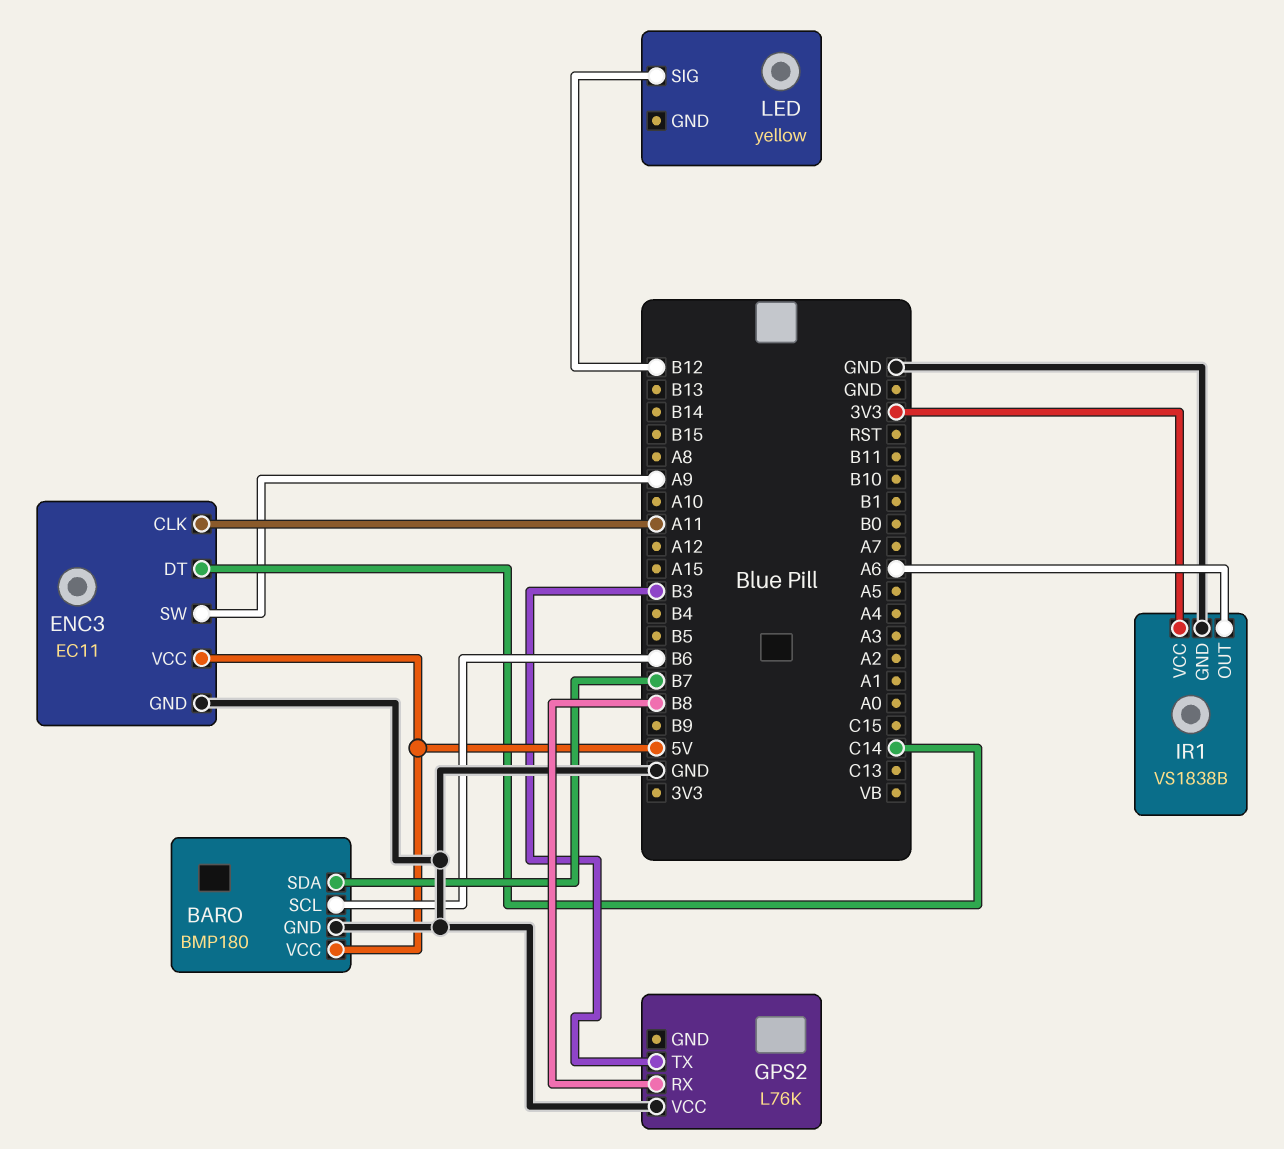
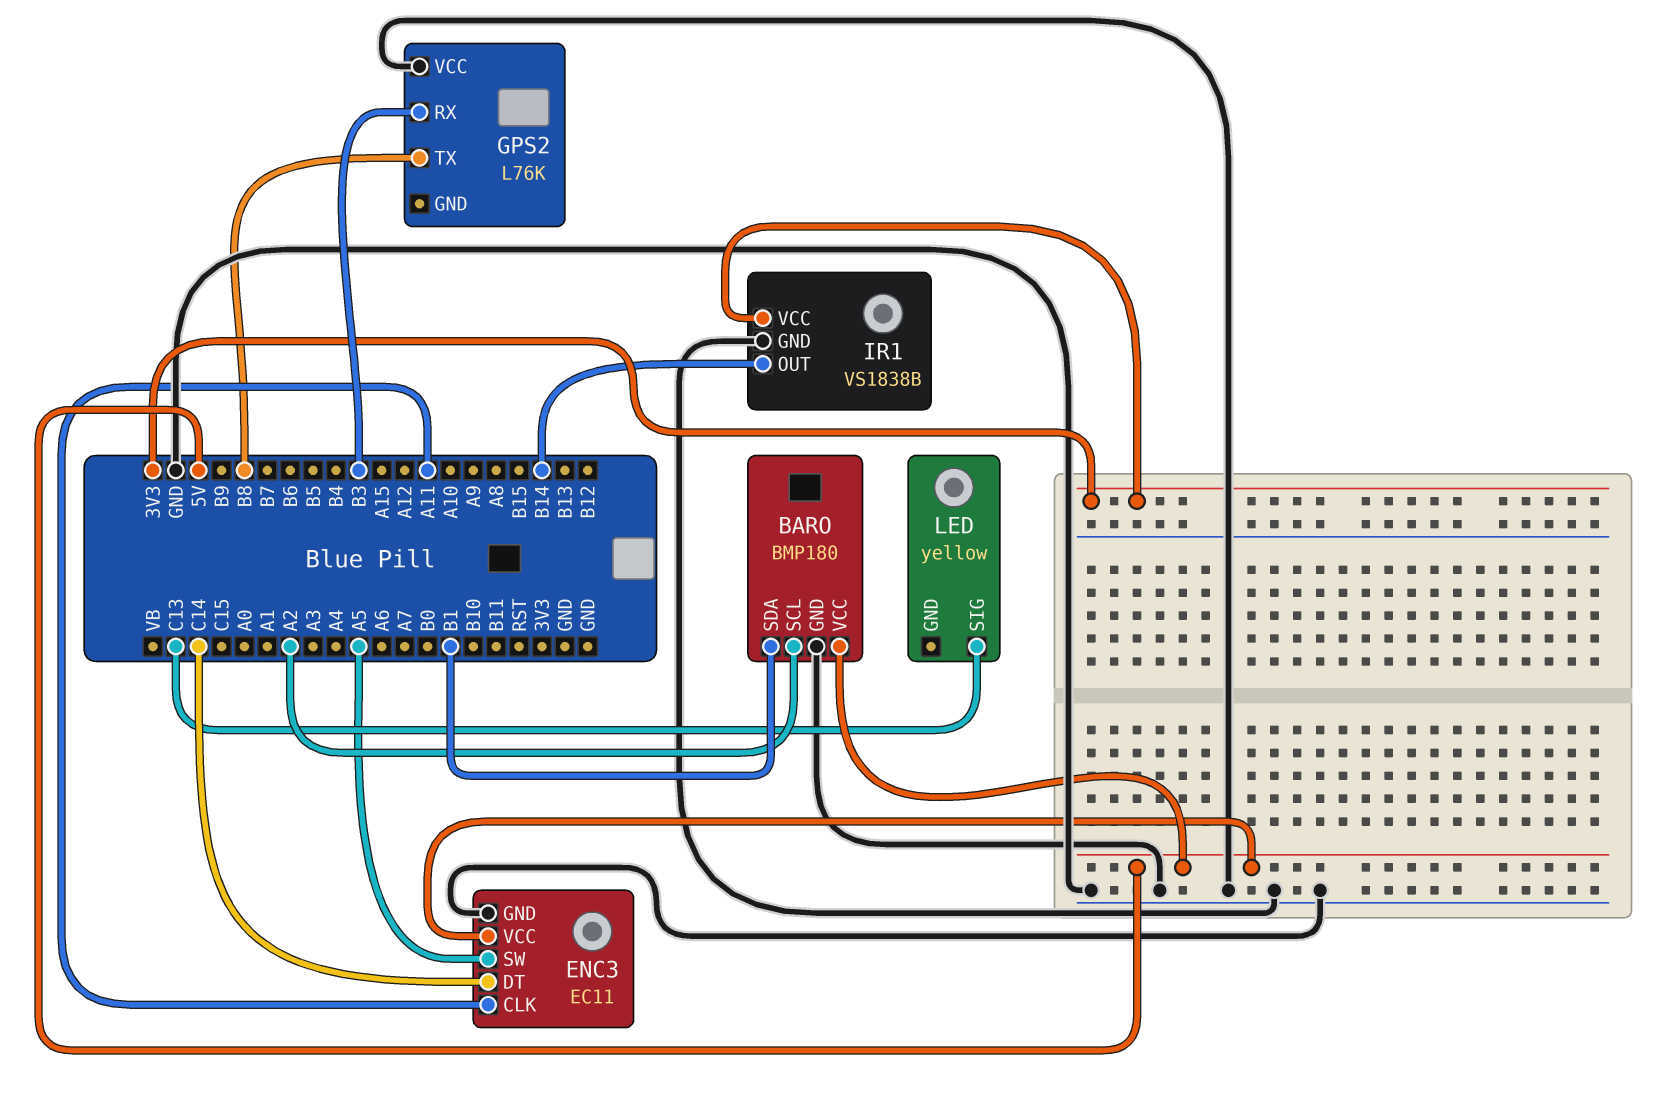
BARO pin SCL: B6 -> A2
BARO pin SDA: B7 -> B1
ENC3 pin SW: A9 -> A5
GPS2 pin RX: B8 -> B3
GPS2 pin TX: B3 -> B8
IR1 pin OUT: A6 -> B14
LED pin SIG: B12 -> C13

